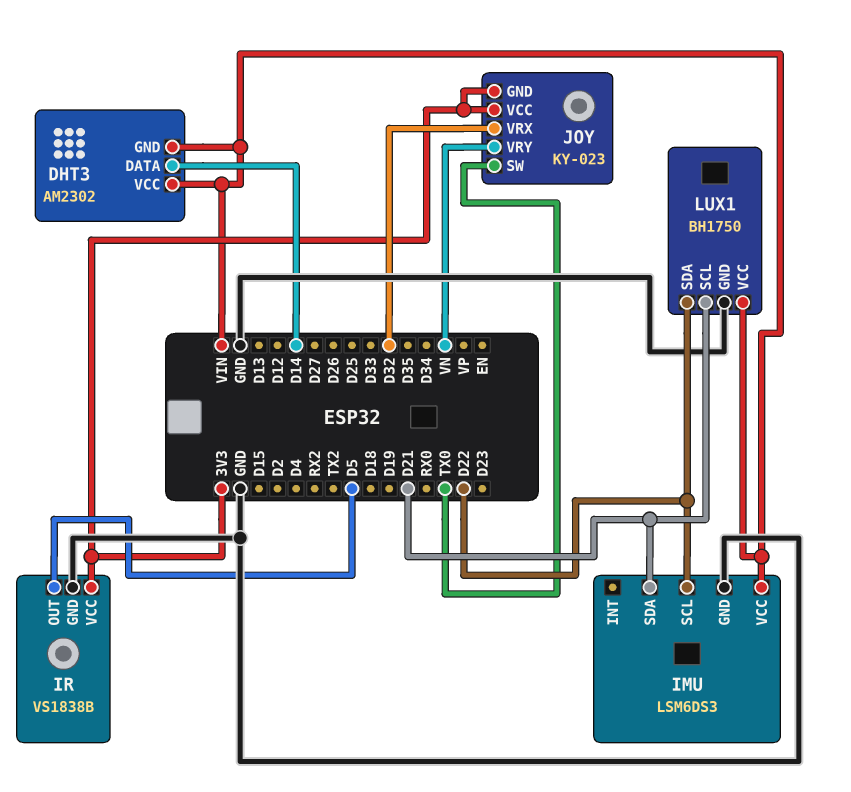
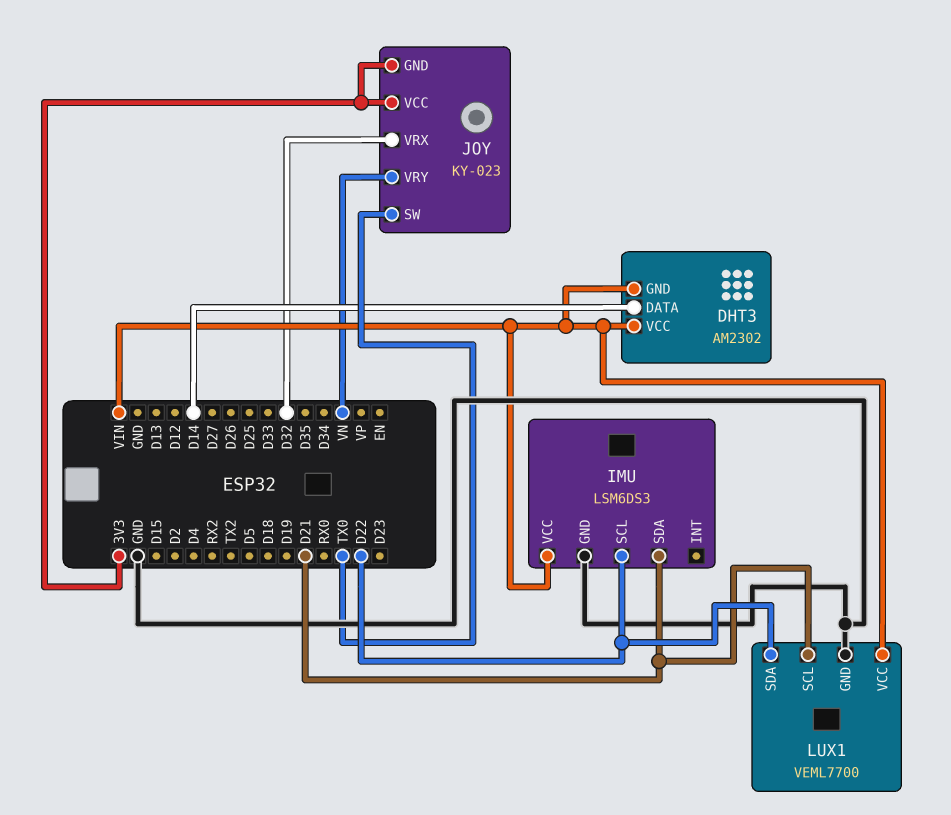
IR: VS1838B -> none
IR pin GND: GND -> none
IR pin OUT: D5 -> none
IR pin VCC: 3V3 -> none
LUX1: BH1750 -> VEML7700

